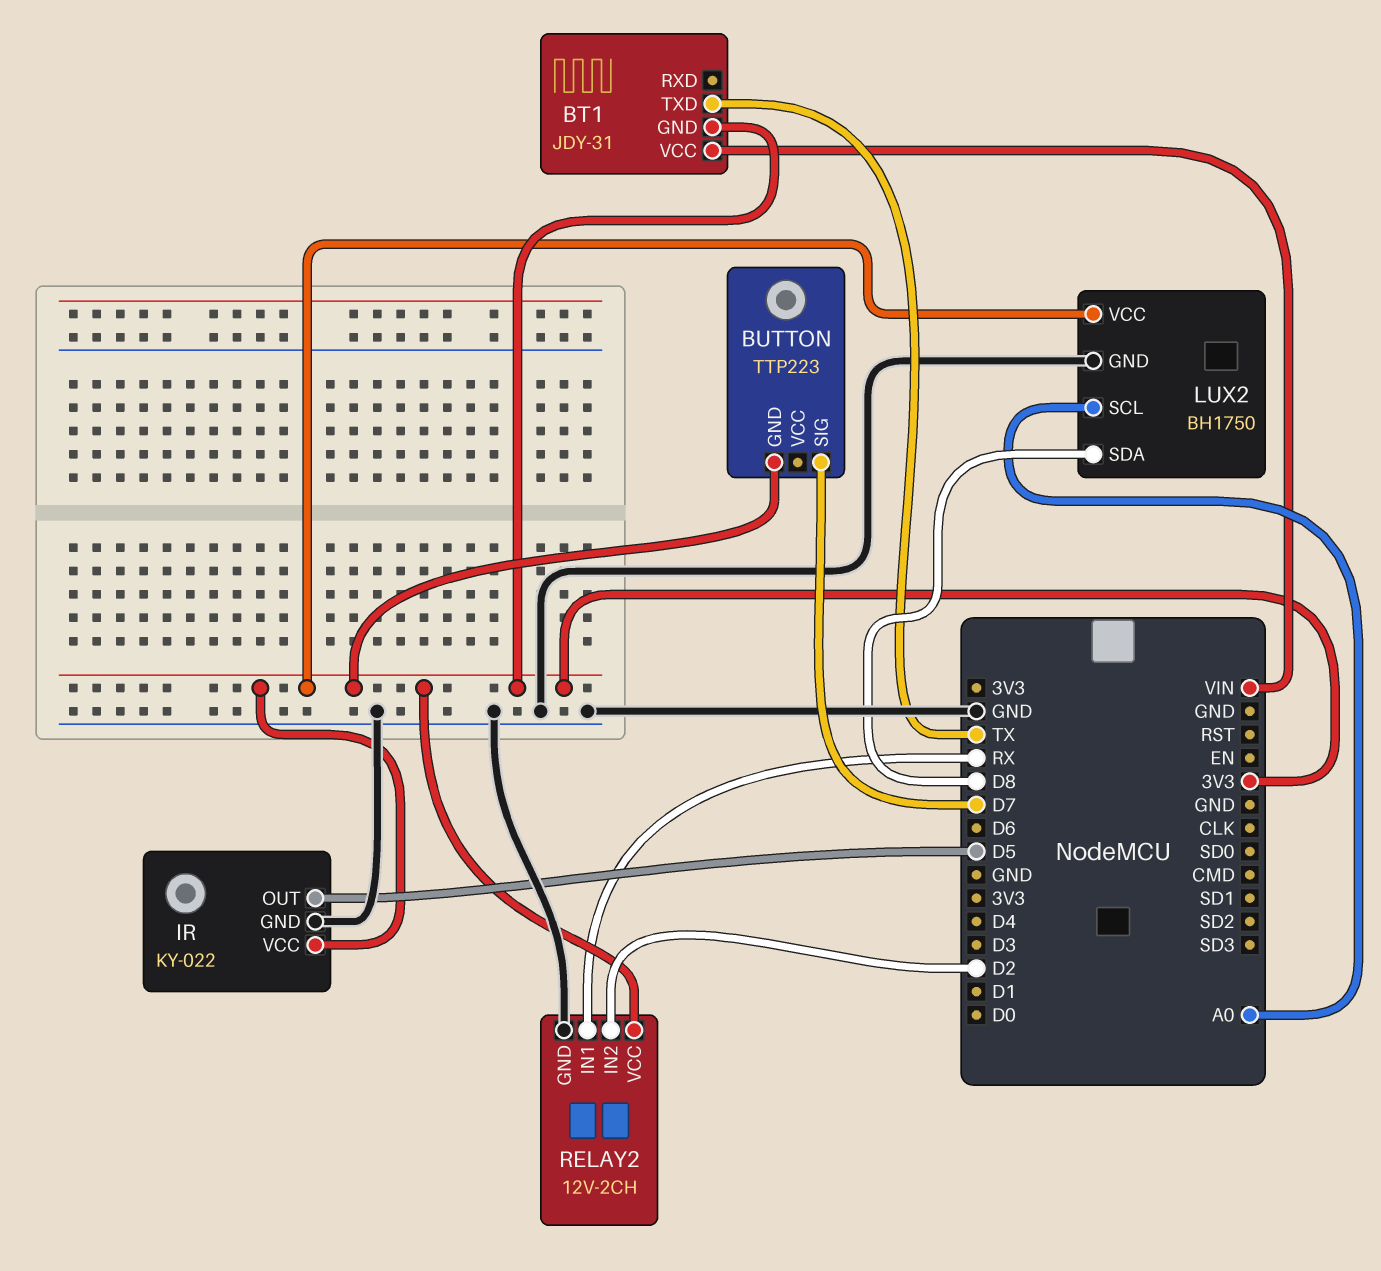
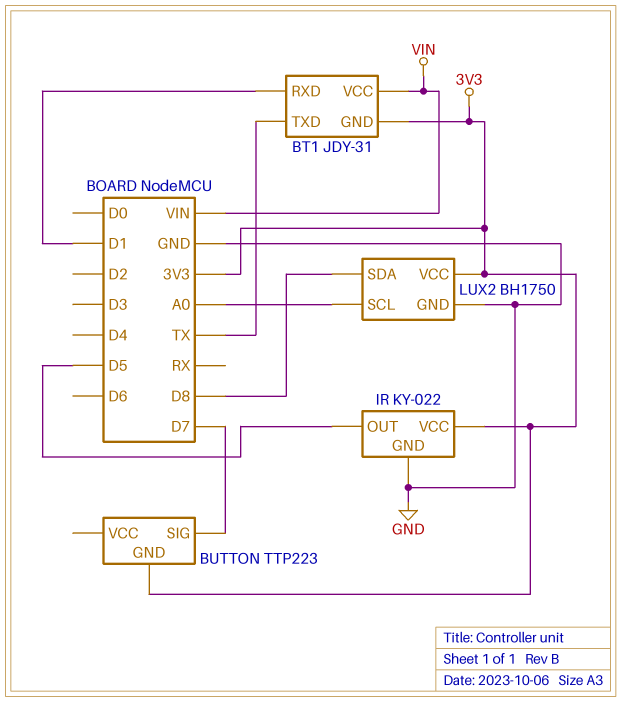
BT1 pin RXD: none -> D1
RELAY2: 12V-2CH -> none
RELAY2 pin GND: GND -> none
RELAY2 pin IN1: RX -> none
RELAY2 pin IN2: D2 -> none
RELAY2 pin VCC: 3V3 -> none

